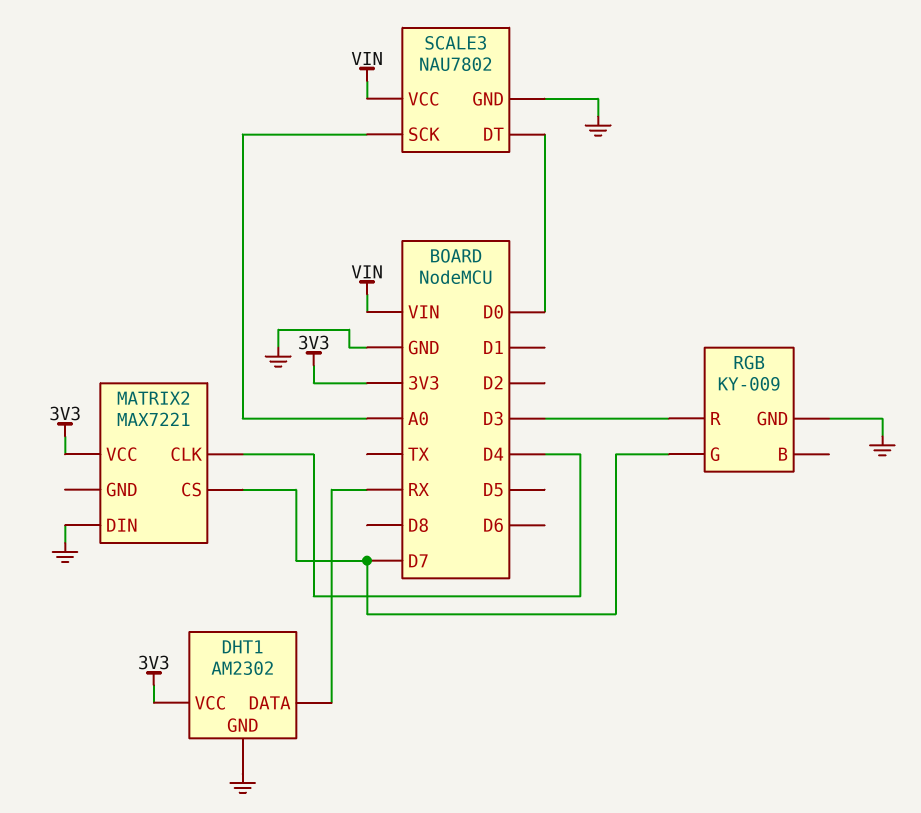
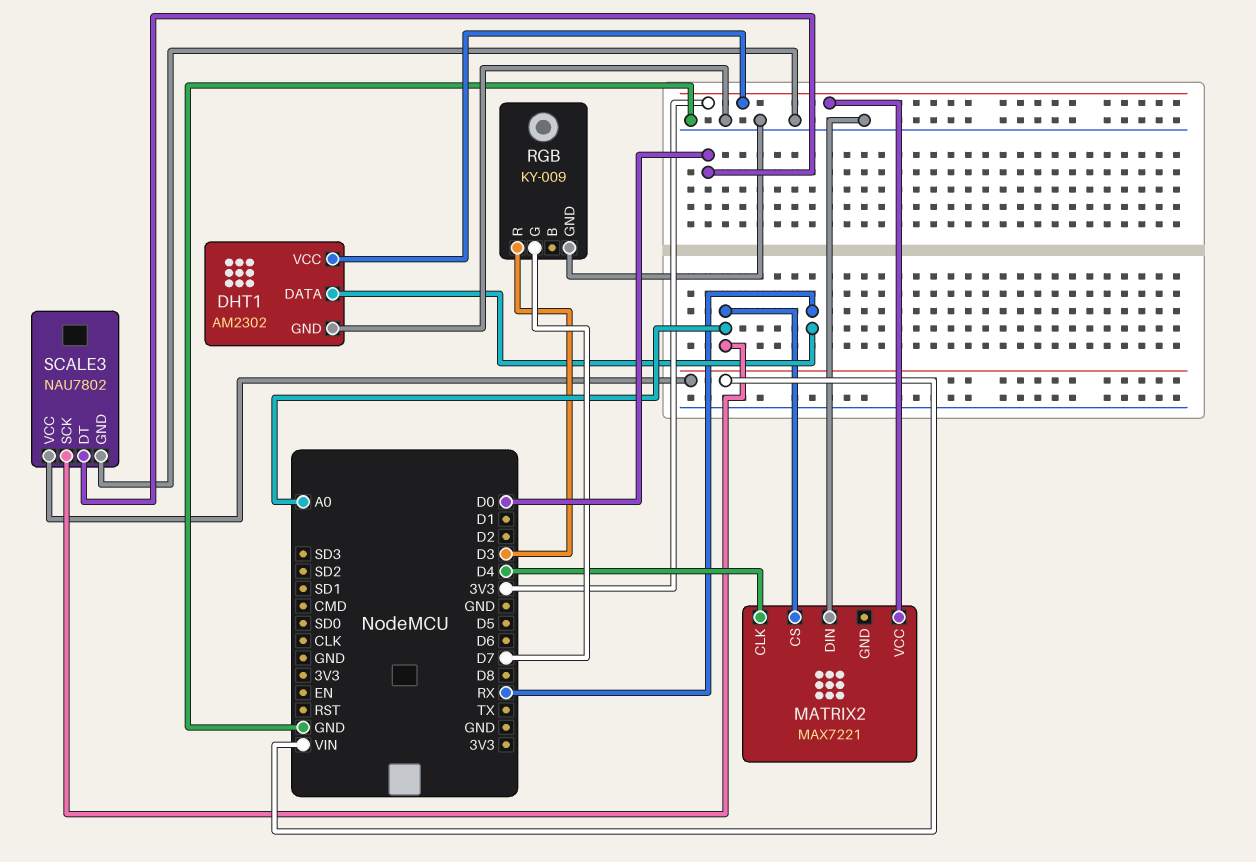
MATRIX2 pin CS: D7 -> A0

